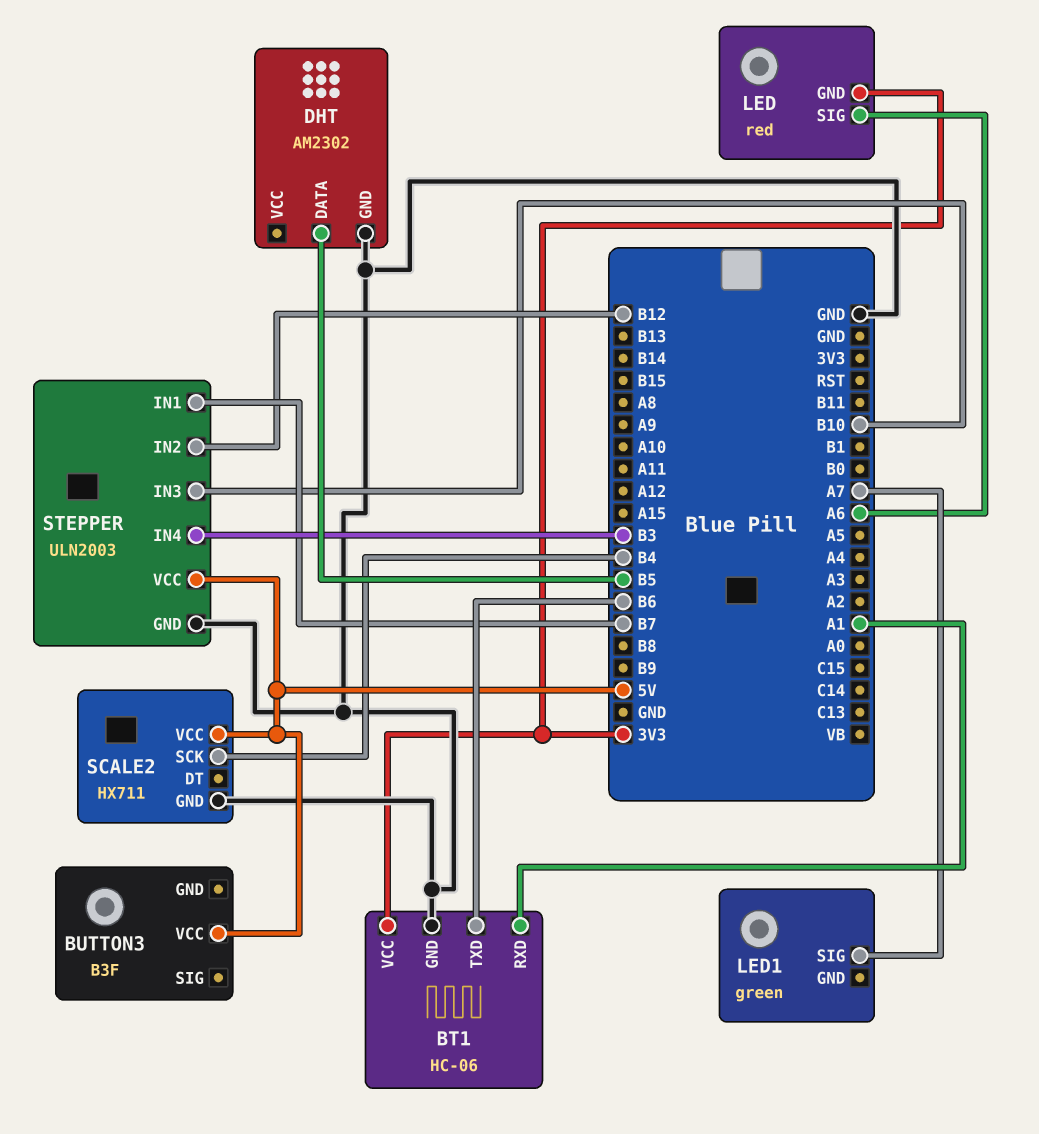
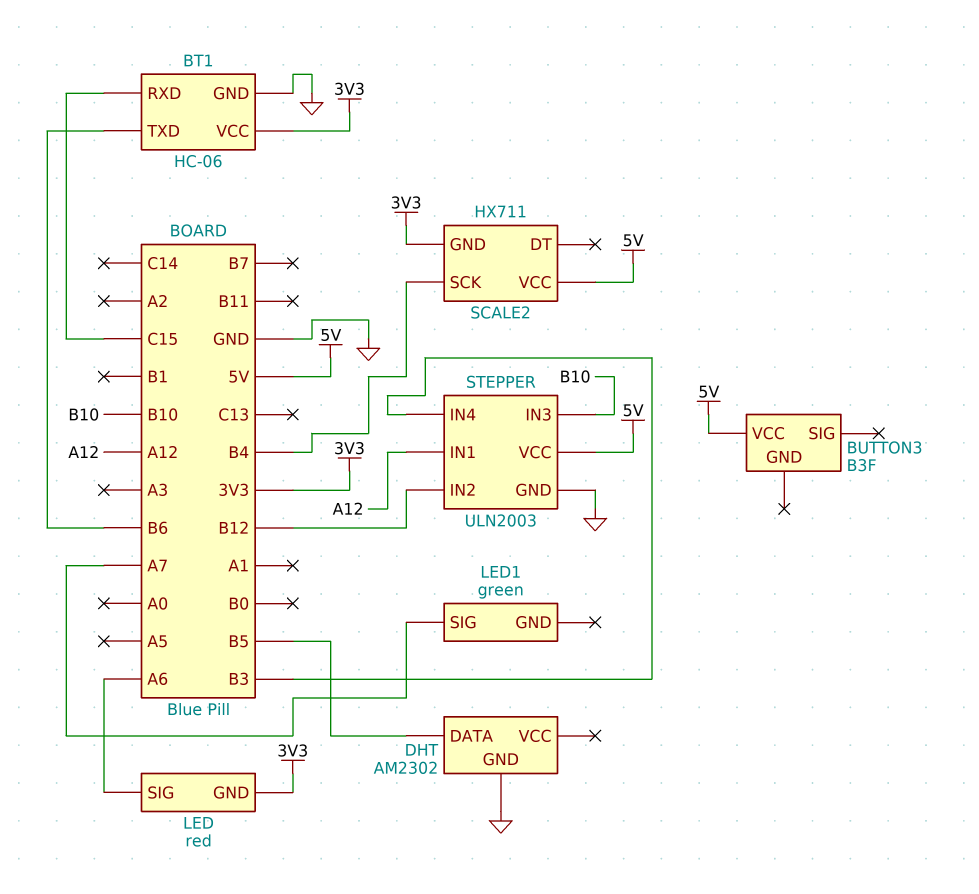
BT1 pin RXD: A1 -> C15
SCALE2 pin GND: GND -> 3V3
STEPPER pin IN1: B7 -> A12

